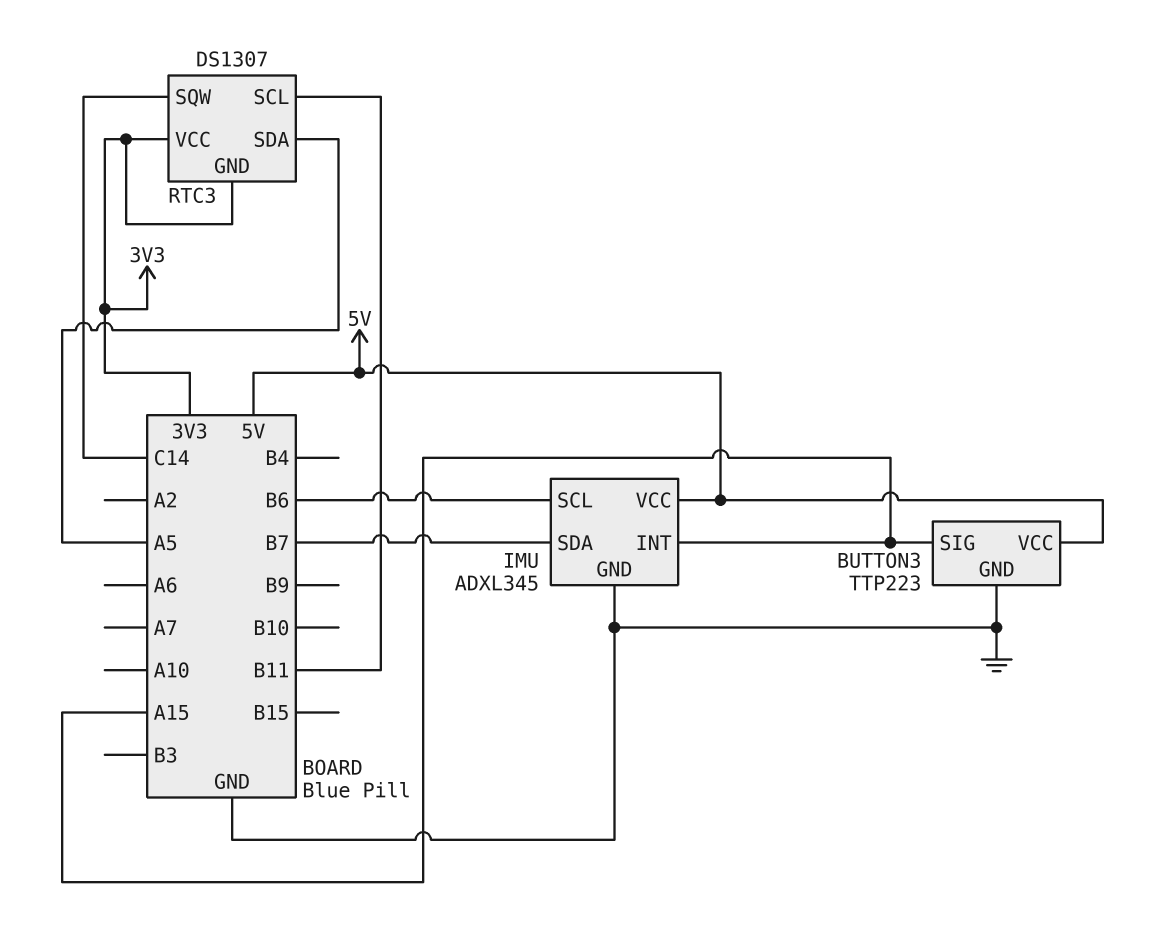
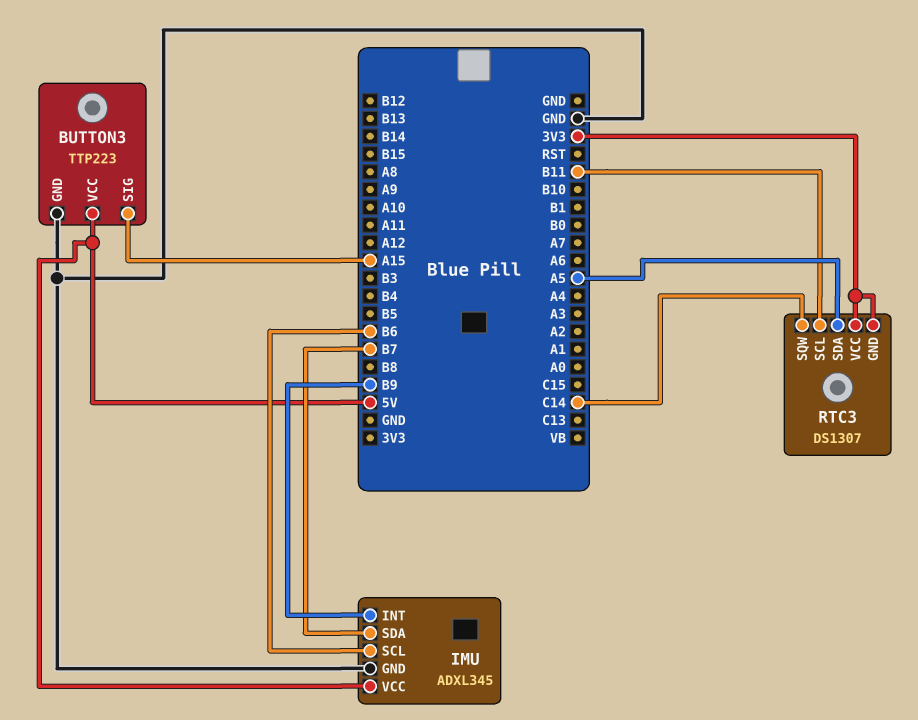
IMU pin INT: A15 -> B9

